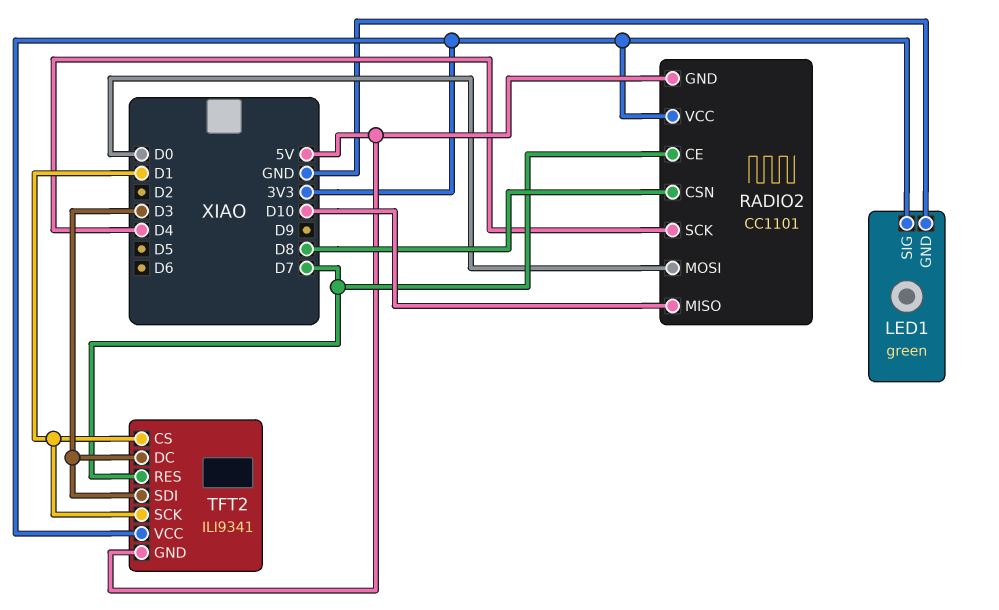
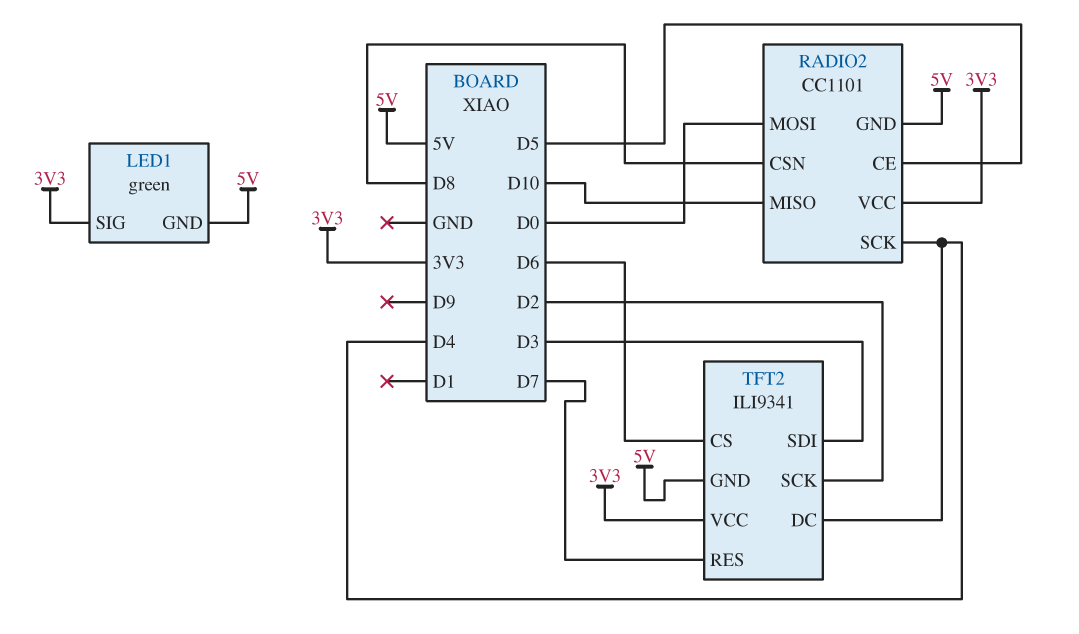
LED1 pin GND: GND -> 5V
RADIO2 pin CE: D7 -> D5
TFT2 pin CS: D1 -> D6
TFT2 pin DC: D3 -> D4
TFT2 pin SCK: D1 -> D2

